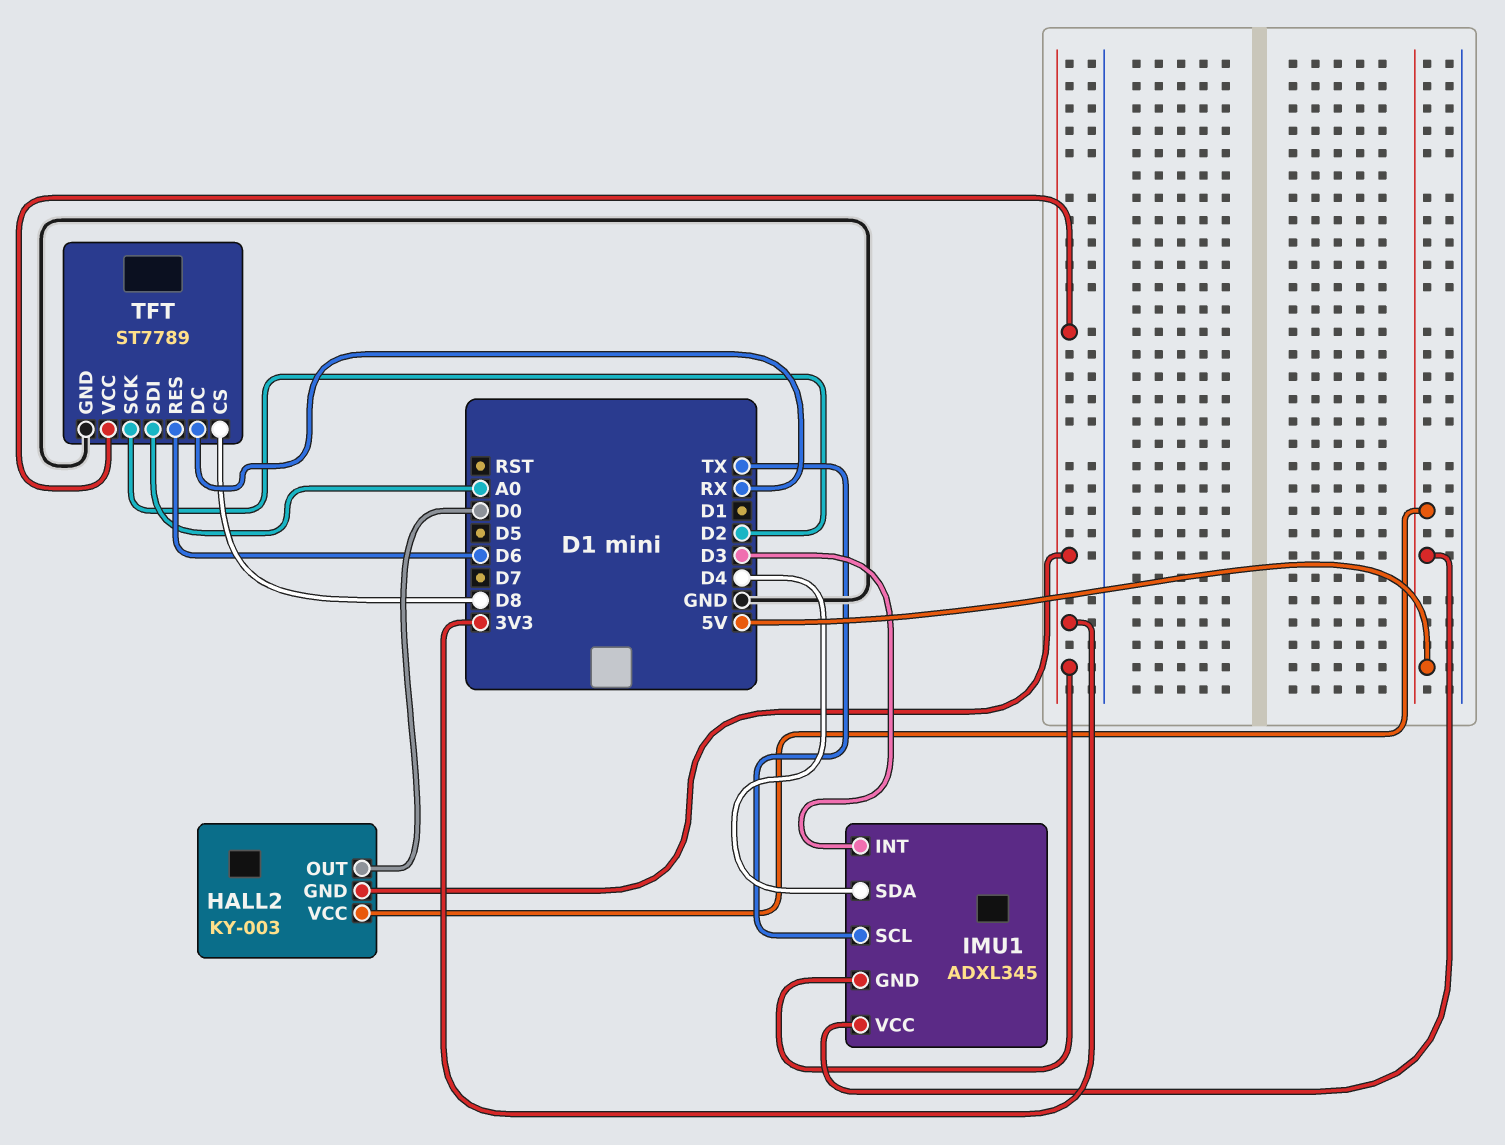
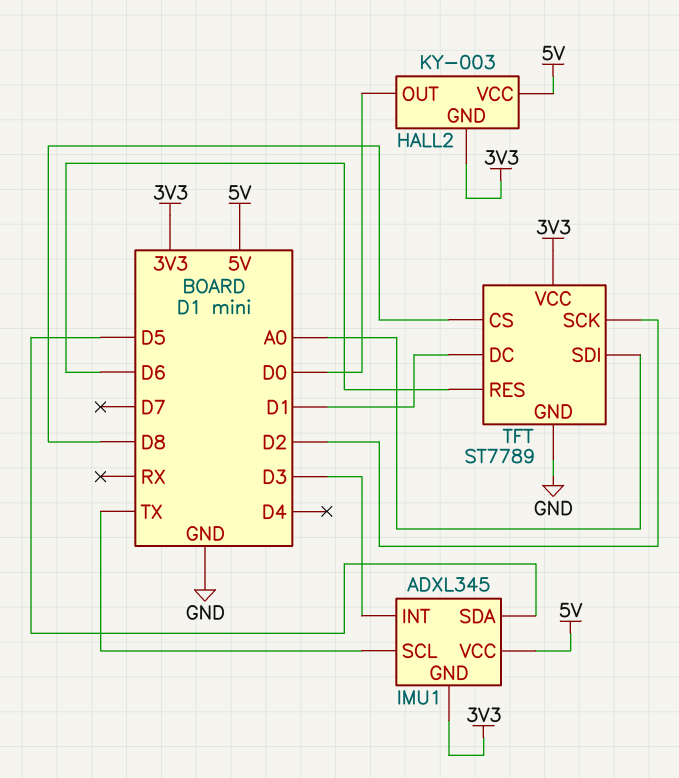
IMU1 pin SDA: D4 -> D5
TFT pin DC: RX -> D1

